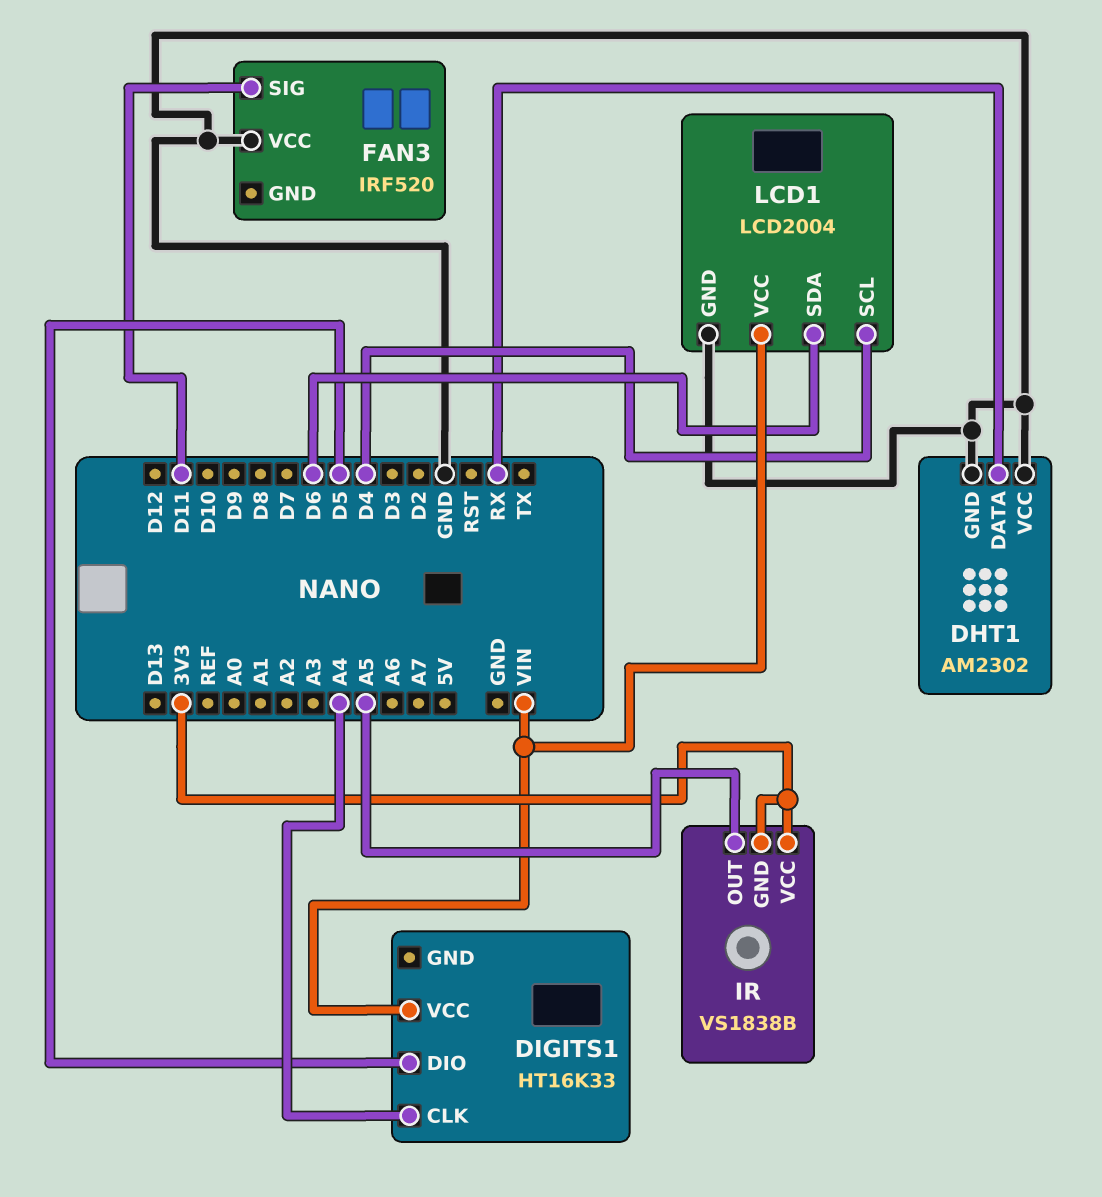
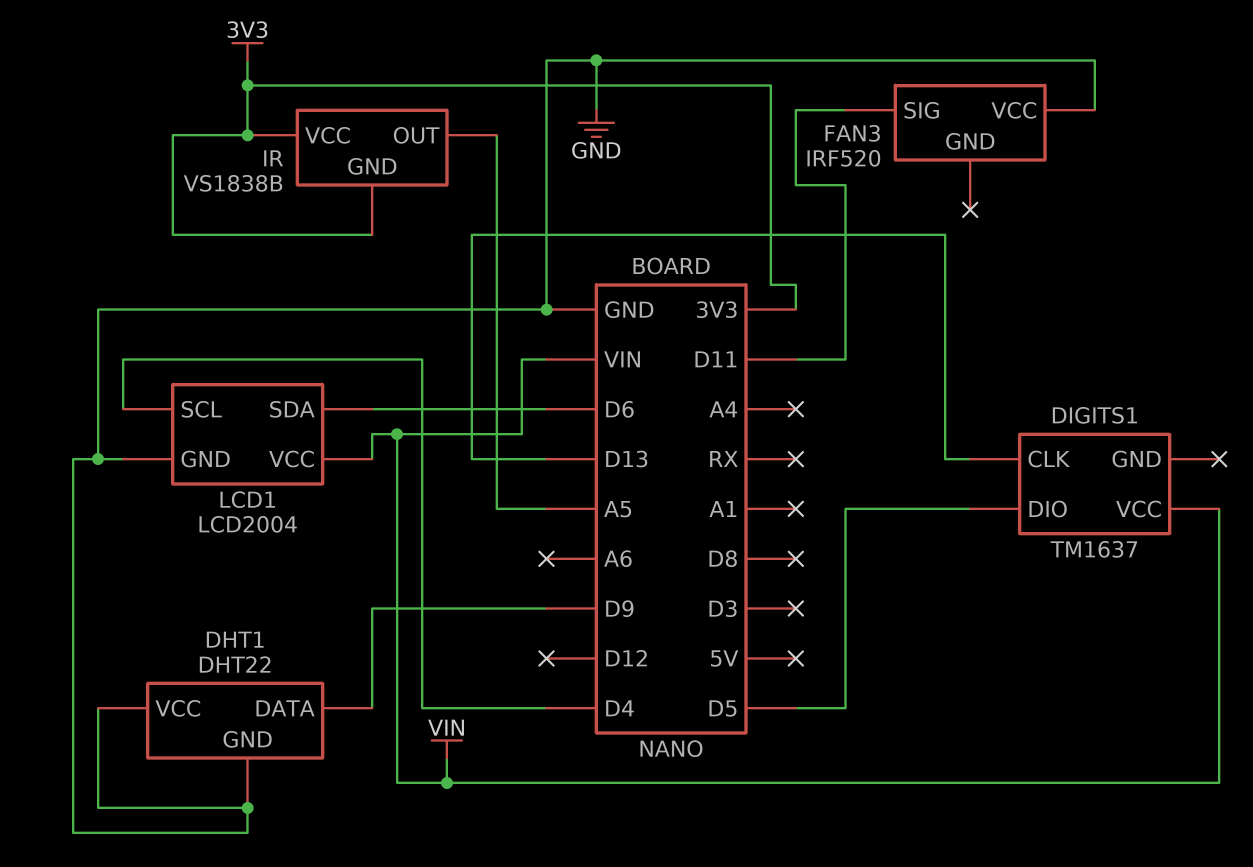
DHT1: AM2302 -> DHT22
DHT1 pin DATA: RX -> D9
DIGITS1: HT16K33 -> TM1637
DIGITS1 pin CLK: A4 -> D13

